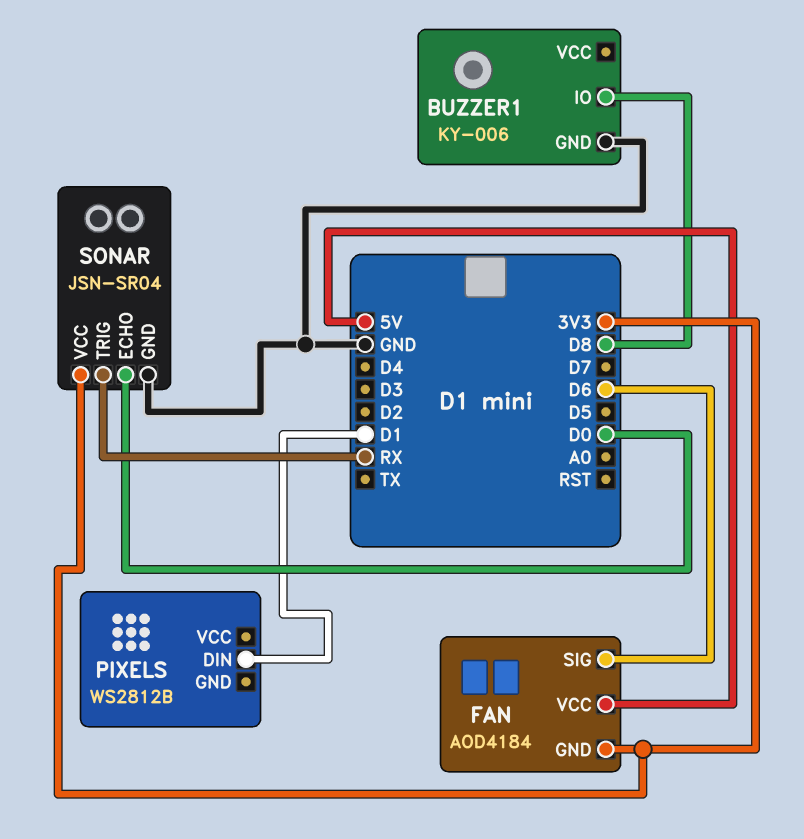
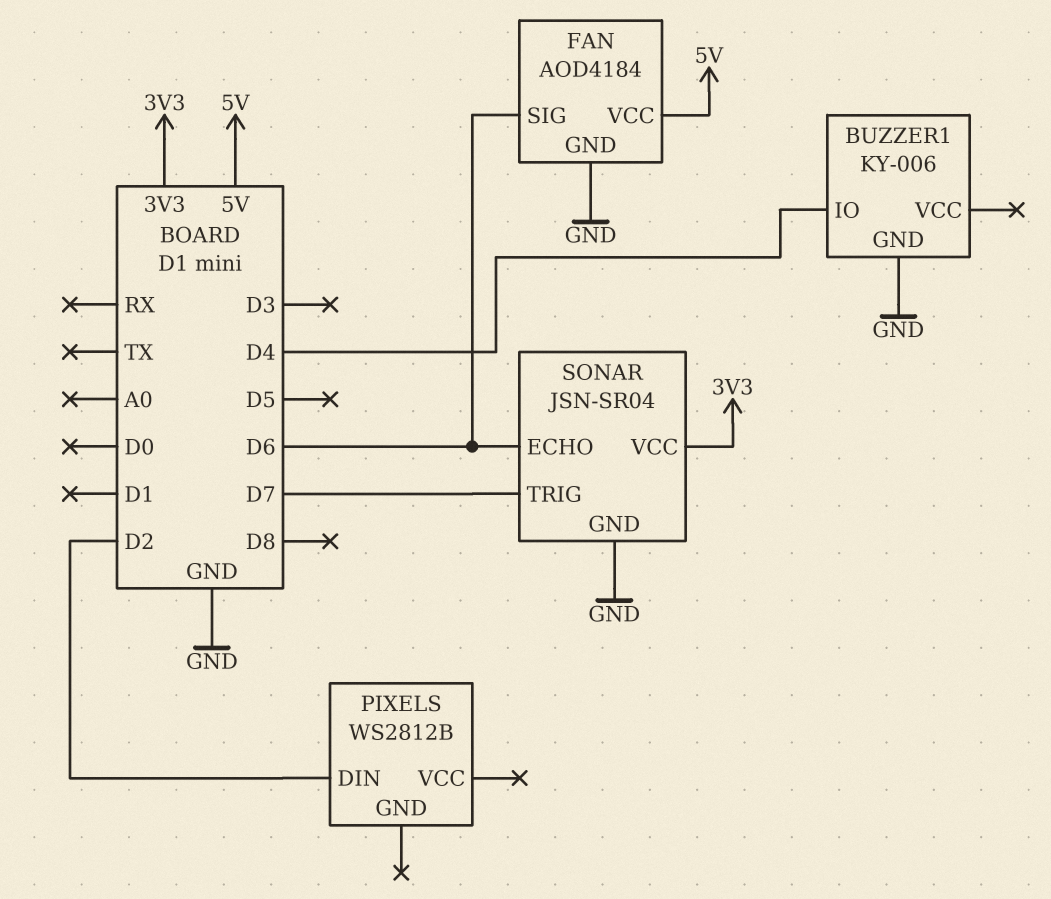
BUZZER1 pin IO: D8 -> D4
FAN pin GND: 3V3 -> GND
PIXELS pin DIN: D1 -> D2
SONAR pin ECHO: D0 -> D6
SONAR pin TRIG: RX -> D7

